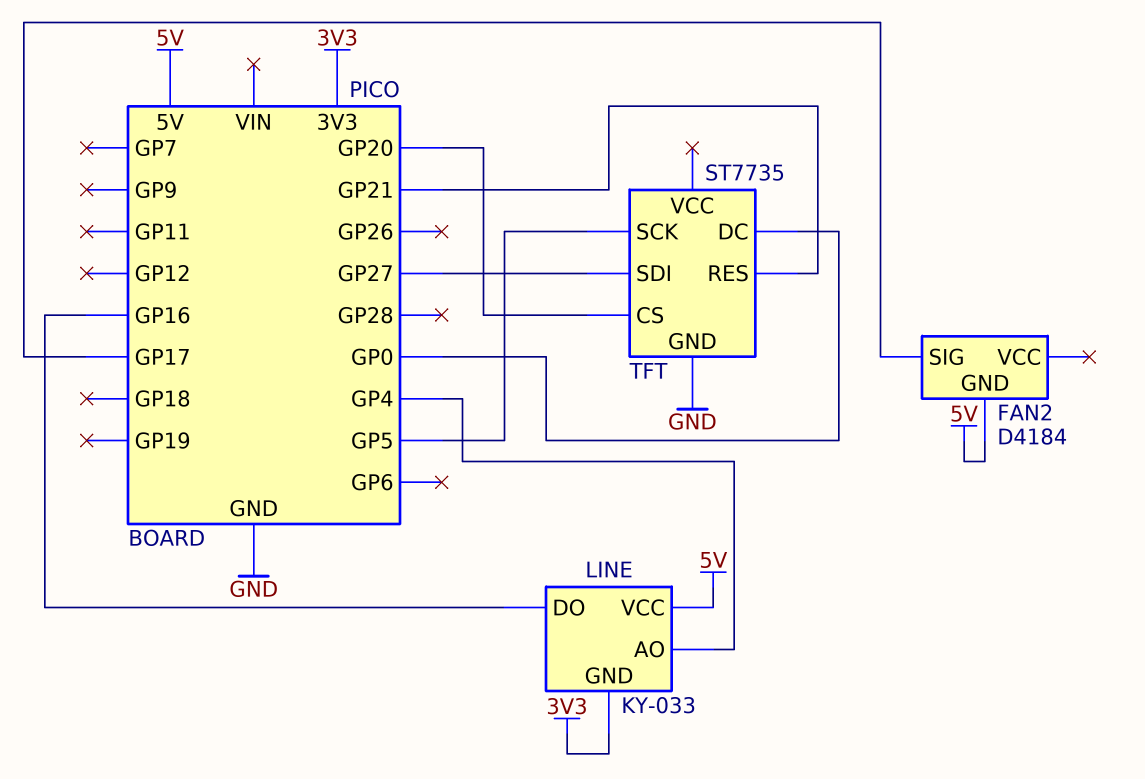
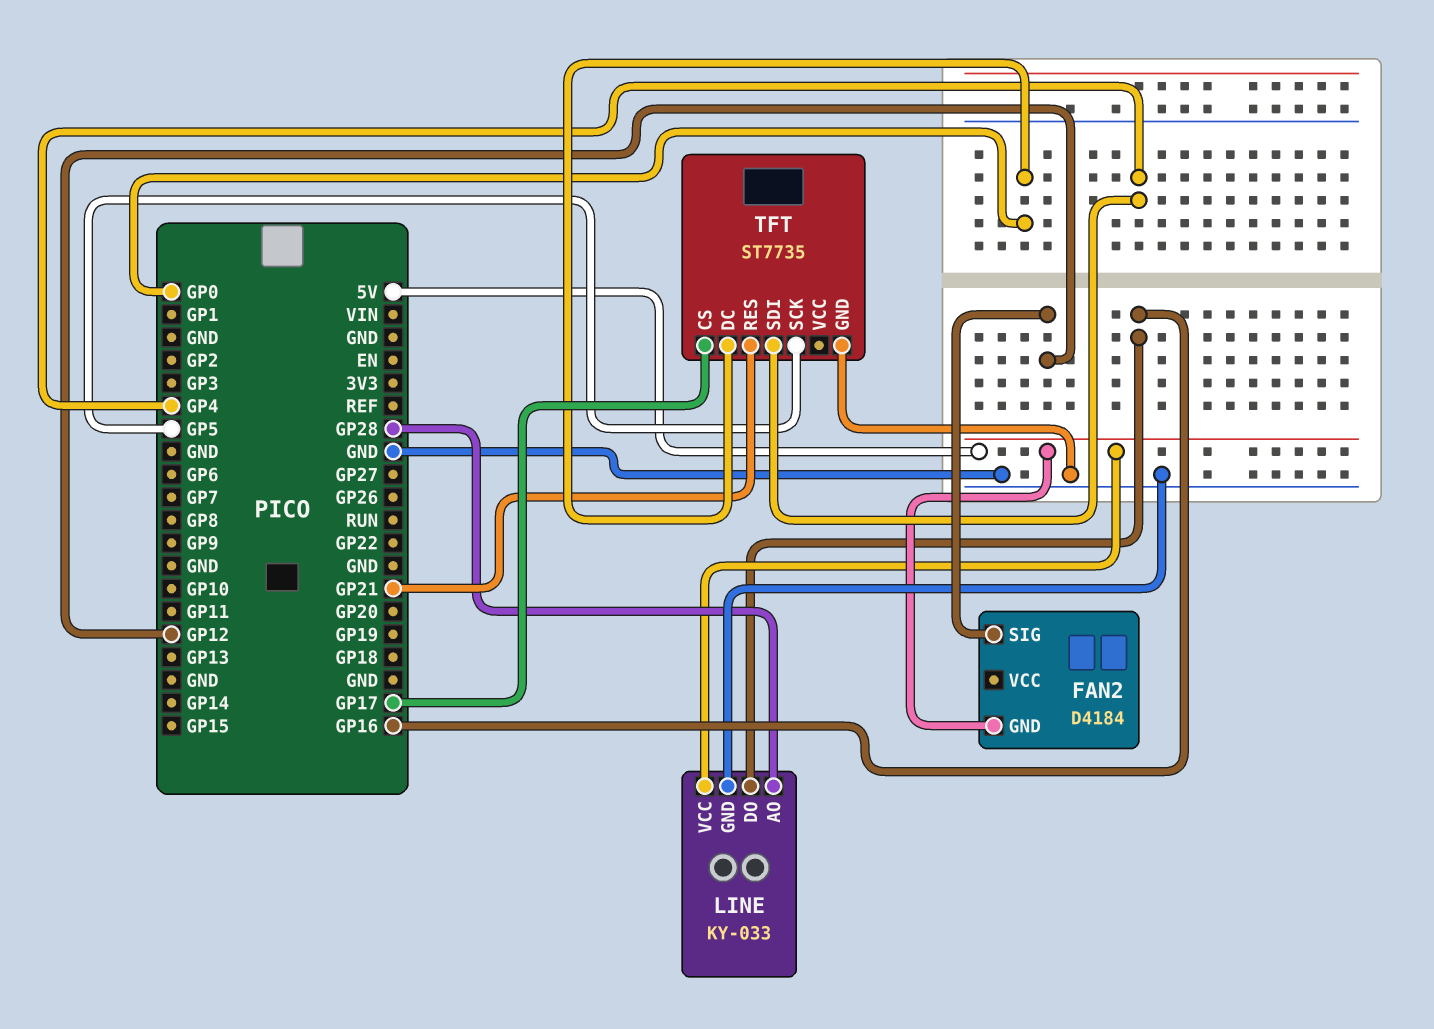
FAN2 pin SIG: GP17 -> GP12
LINE pin AO: GP4 -> GP28
LINE pin GND: 3V3 -> GND
TFT pin CS: GP20 -> GP17
TFT pin SDI: GP27 -> GP4

